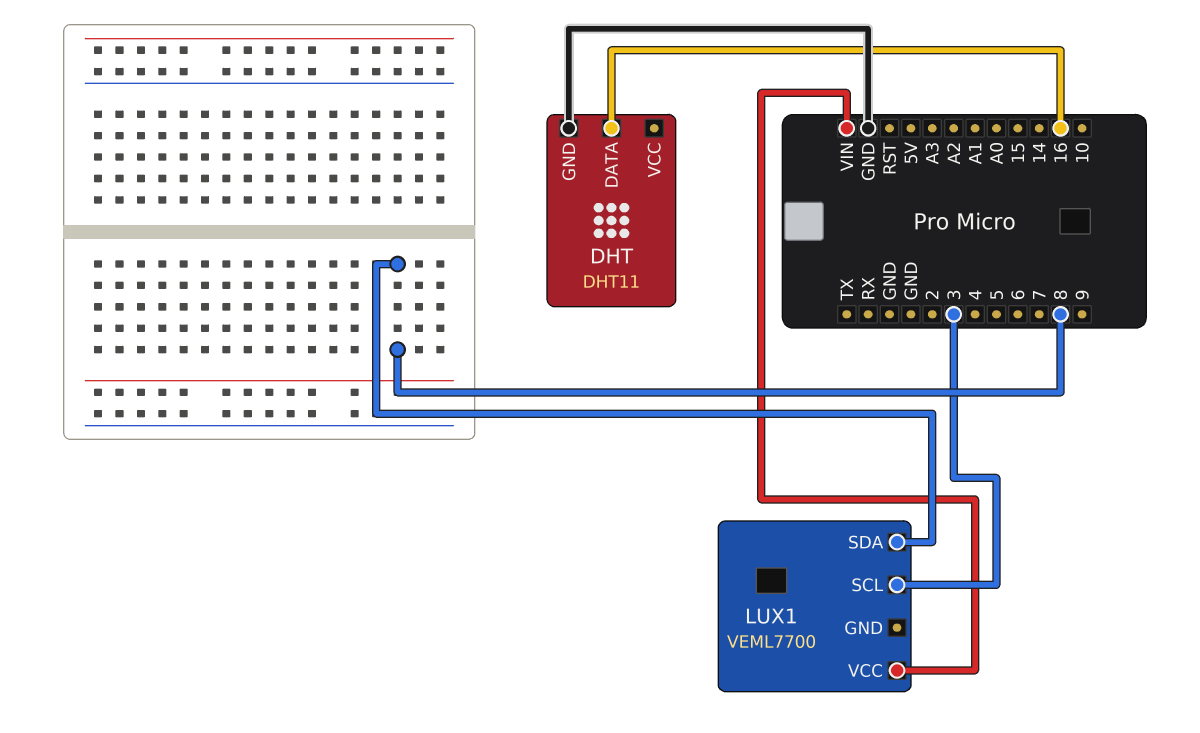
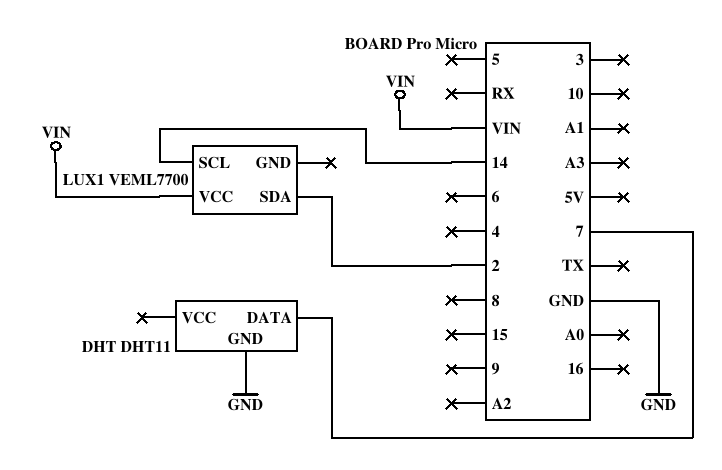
DHT pin DATA: 16 -> 7
LUX1 pin SCL: 3 -> 14
LUX1 pin SDA: 8 -> 2

